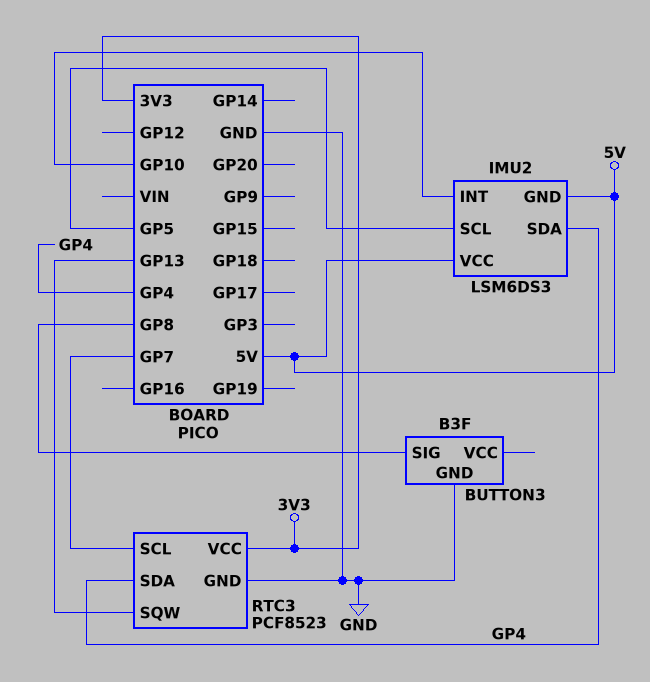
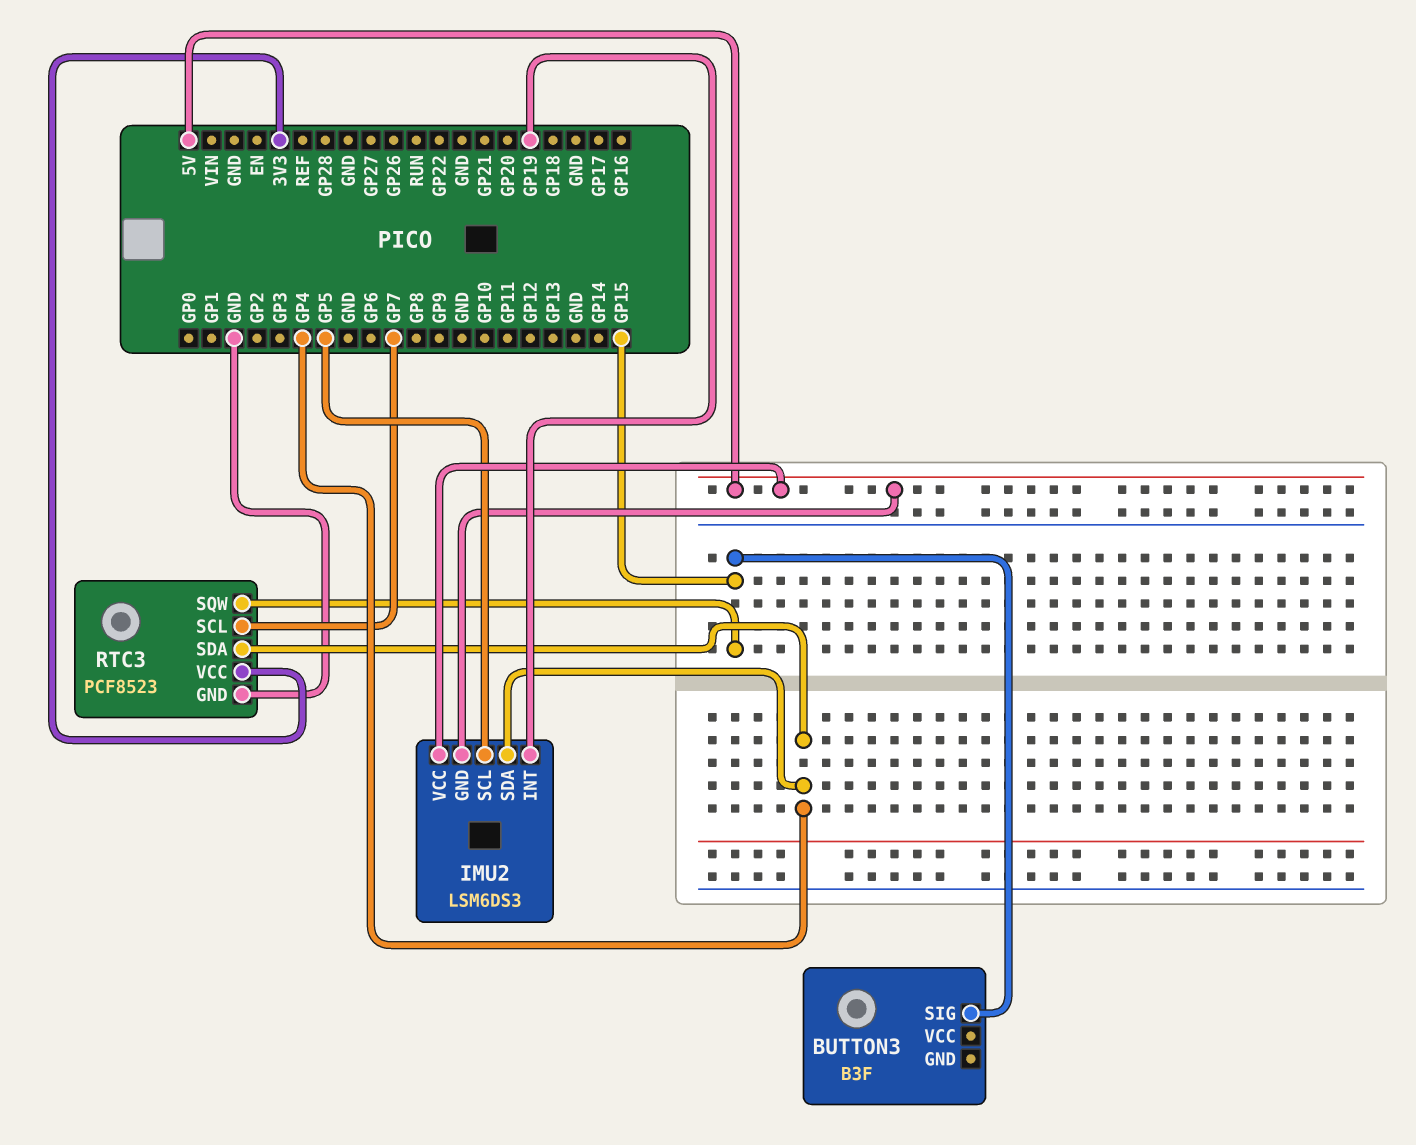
BUTTON3 pin GND: GND -> none
BUTTON3 pin SIG: GP8 -> GP15
IMU2 pin INT: GP10 -> GP19
RTC3 pin SQW: GP13 -> GP15

